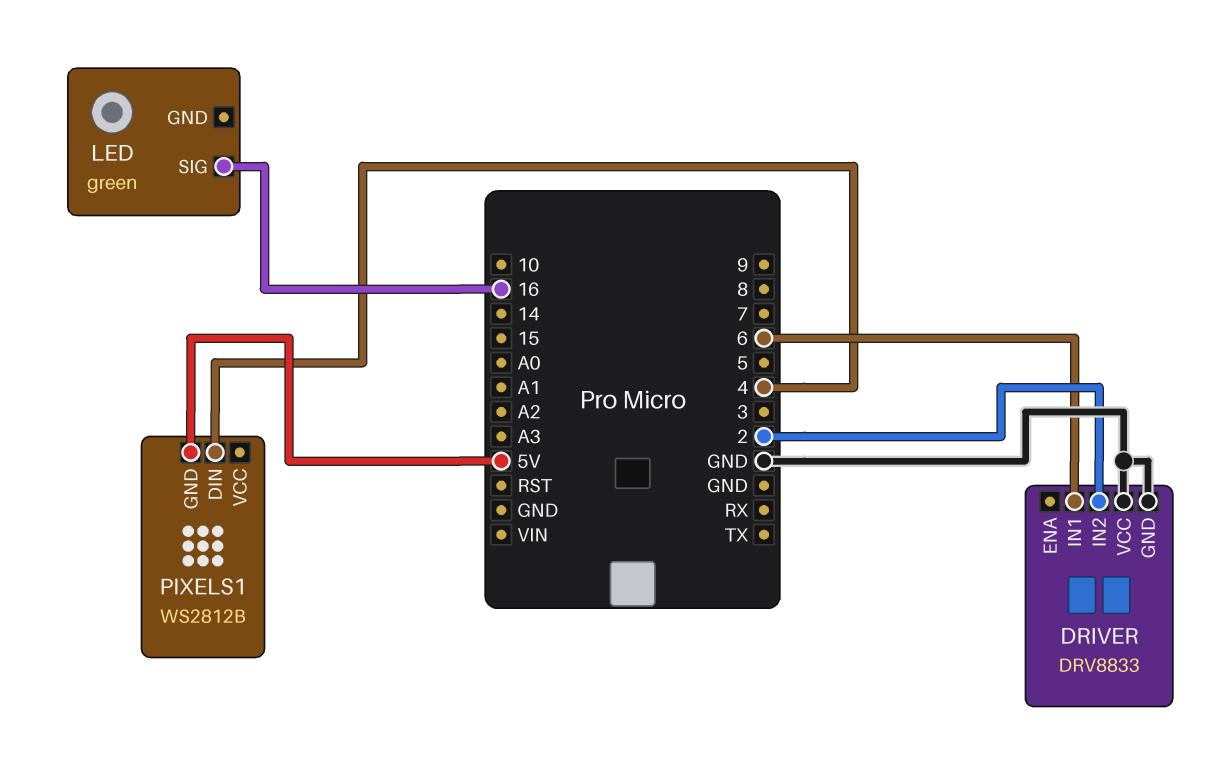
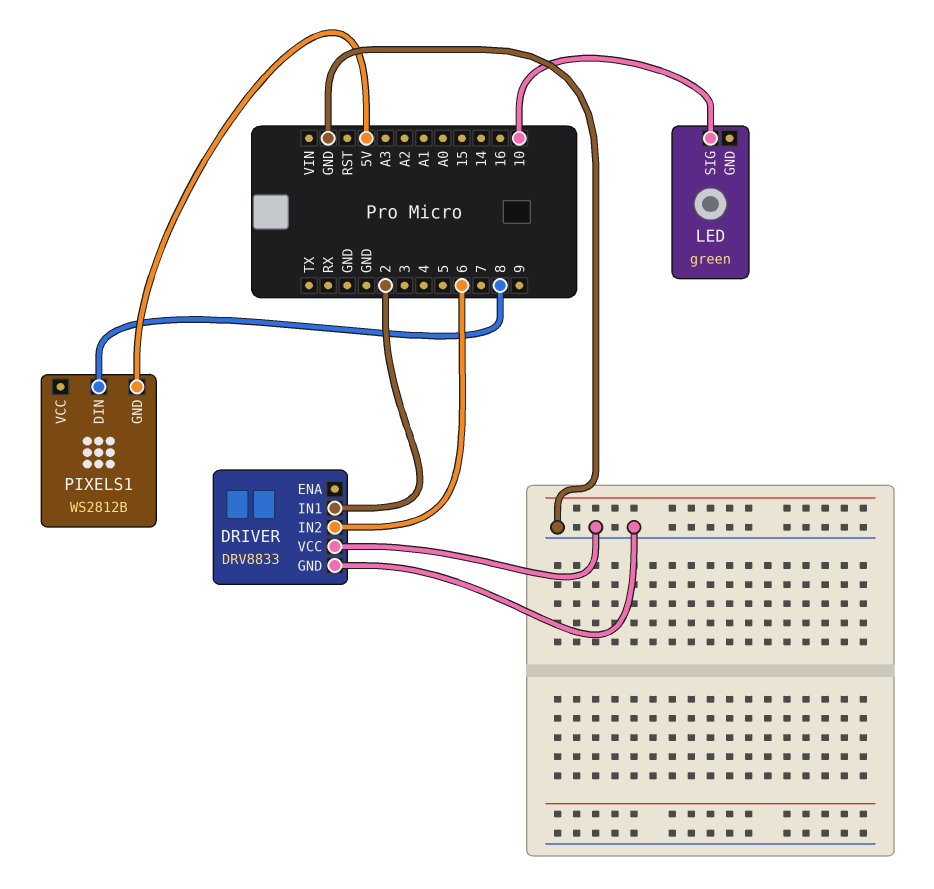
DRIVER pin IN1: 6 -> 2
DRIVER pin IN2: 2 -> 6
LED pin SIG: 16 -> 10
PIXELS1 pin DIN: 4 -> 8

